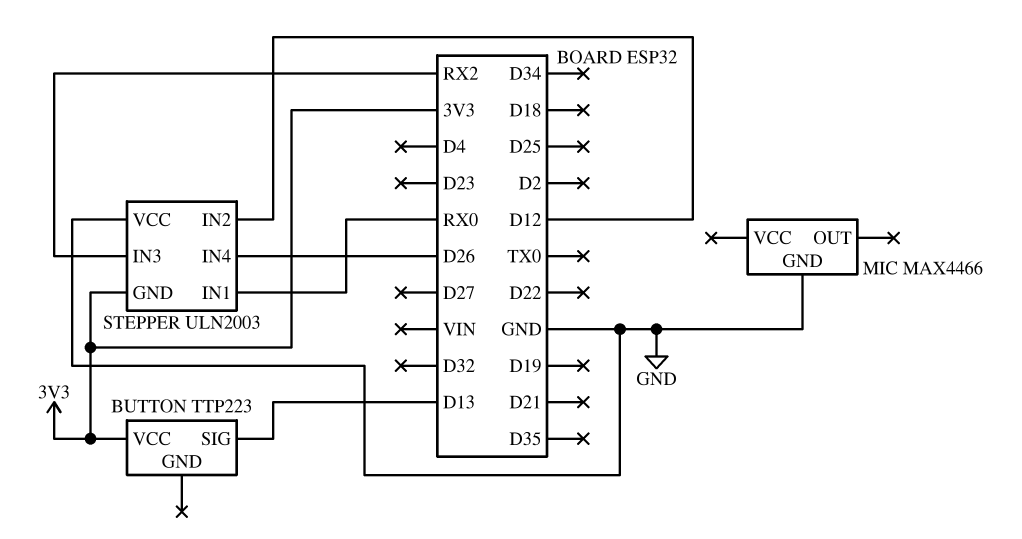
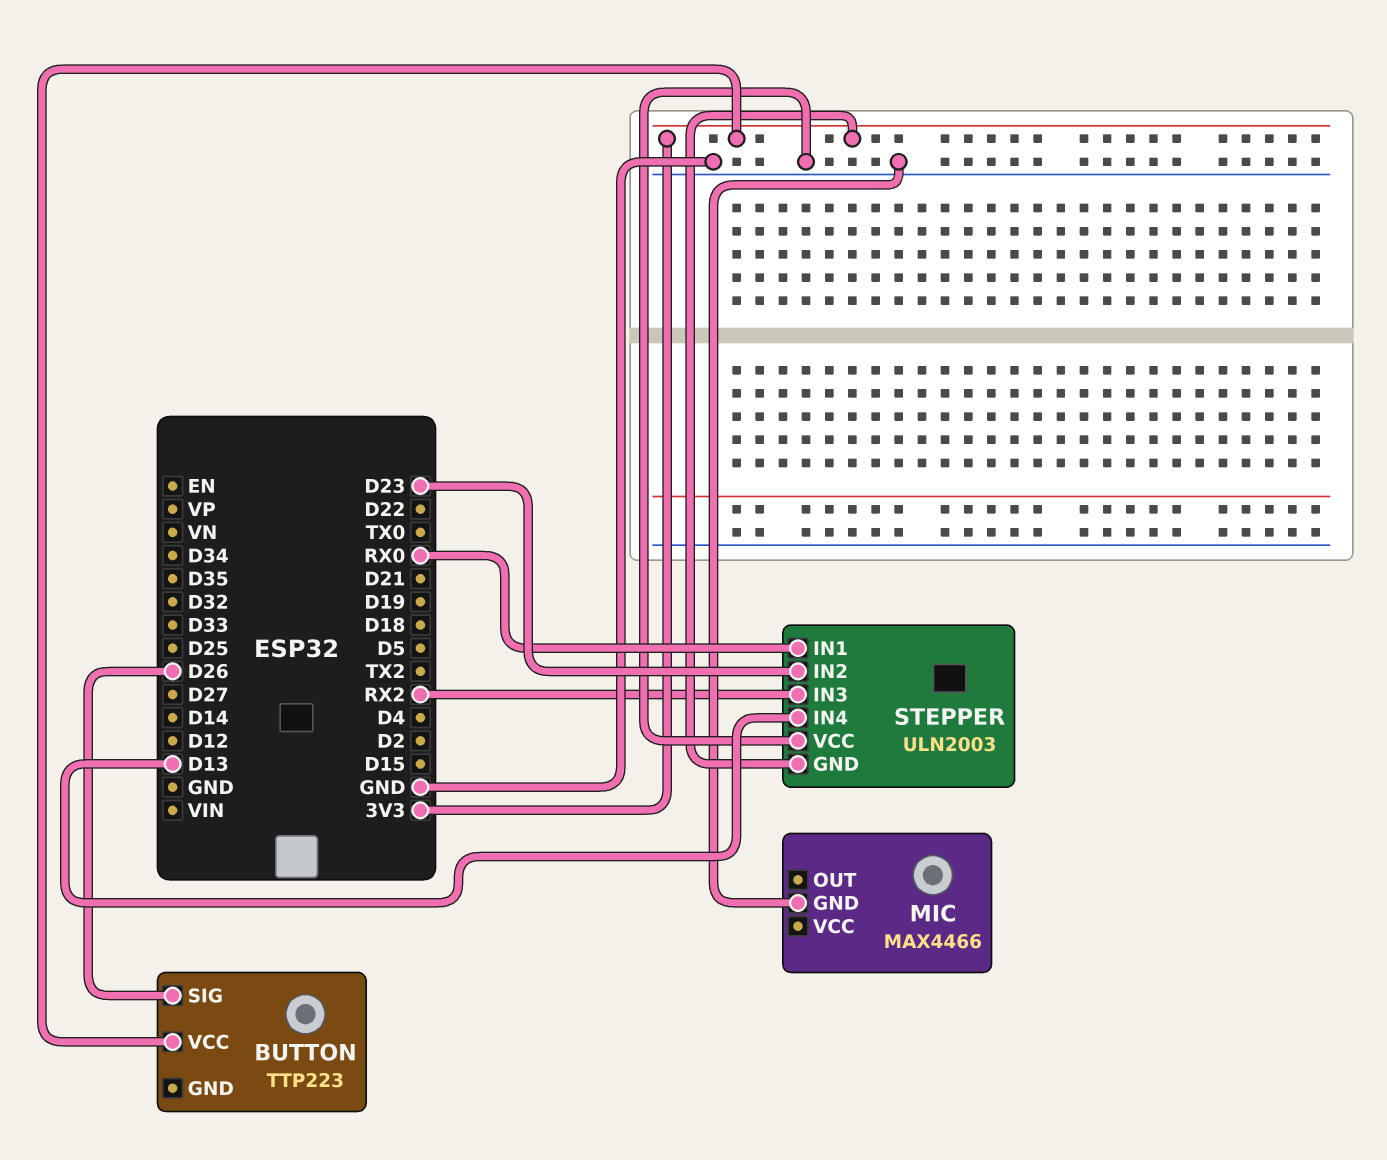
BUTTON pin SIG: D13 -> D26
STEPPER pin IN2: D12 -> D23
STEPPER pin IN4: D26 -> D13

